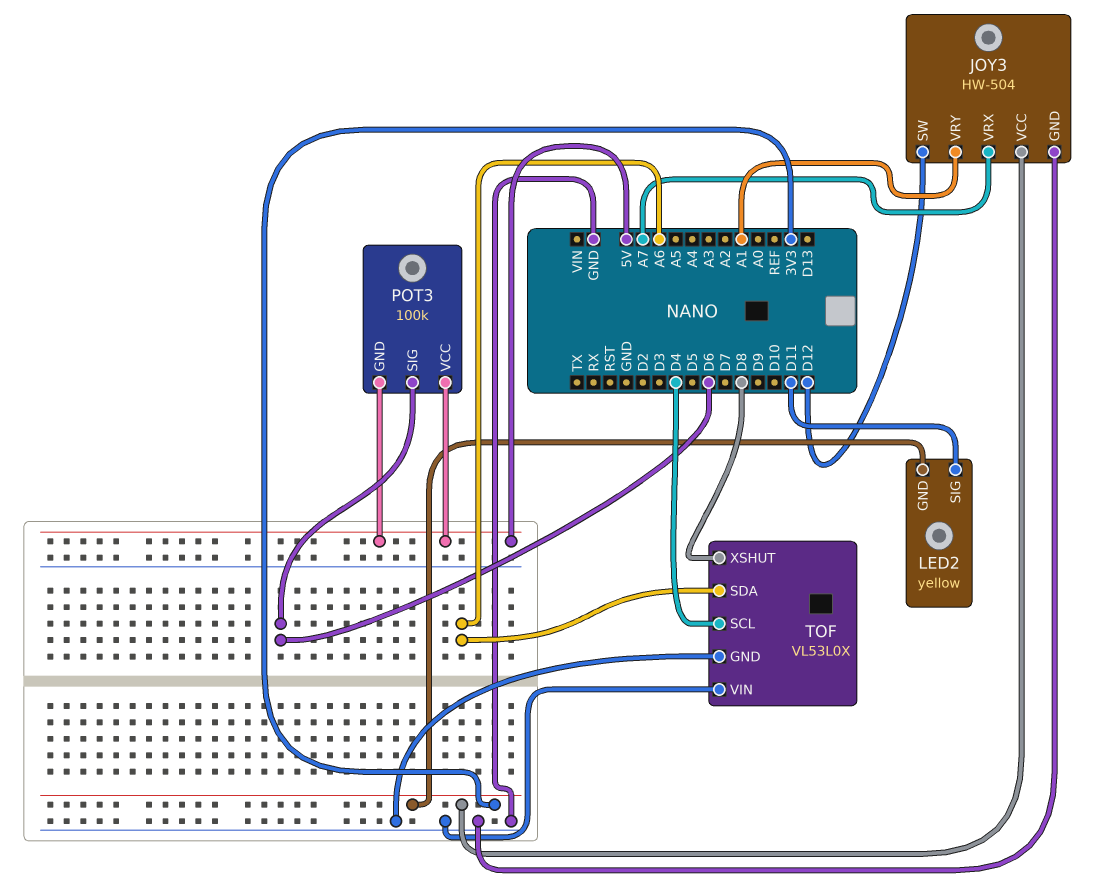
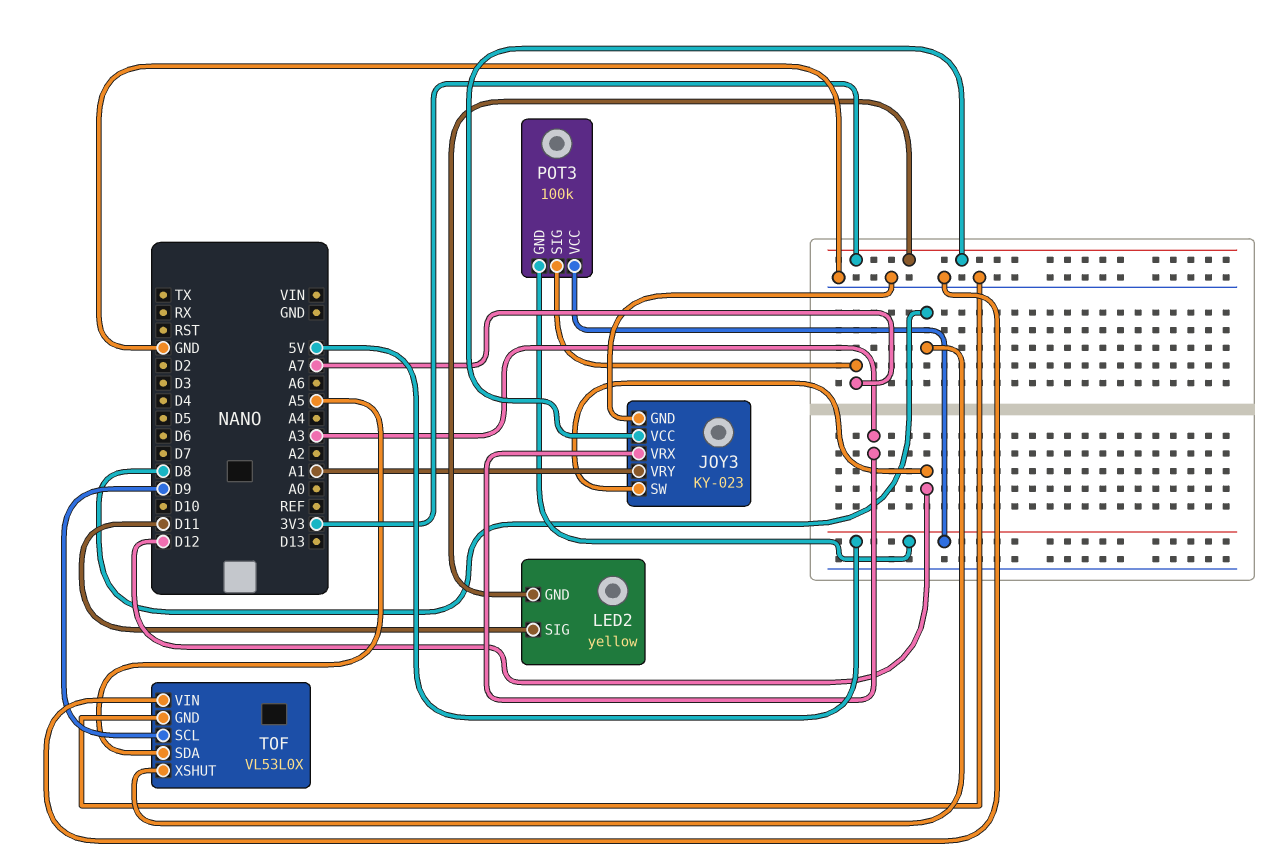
JOY3: HW-504 -> KY-023
JOY3 pin VRX: A7 -> A3
POT3 pin SIG: D6 -> A7
TOF pin SCL: D4 -> D9
TOF pin SDA: A6 -> A5

